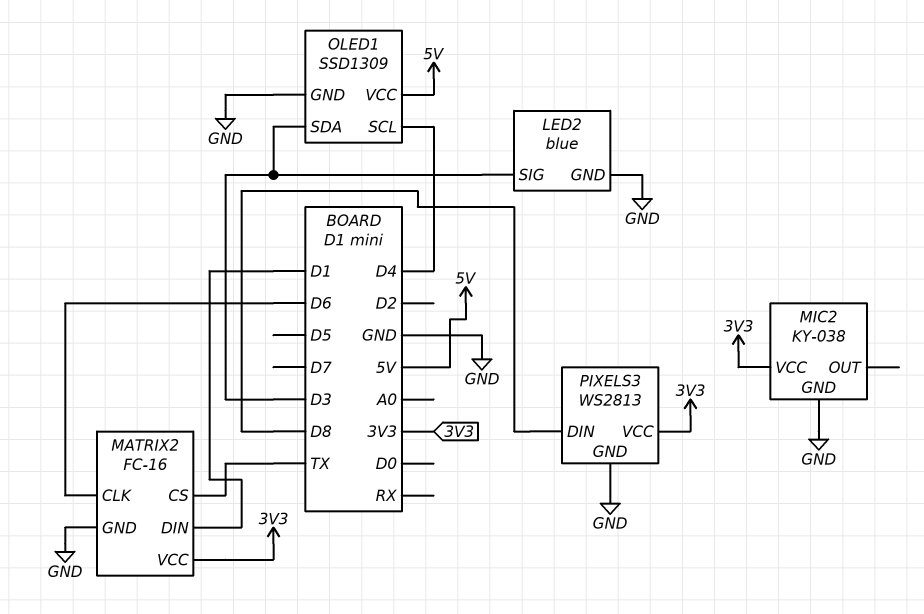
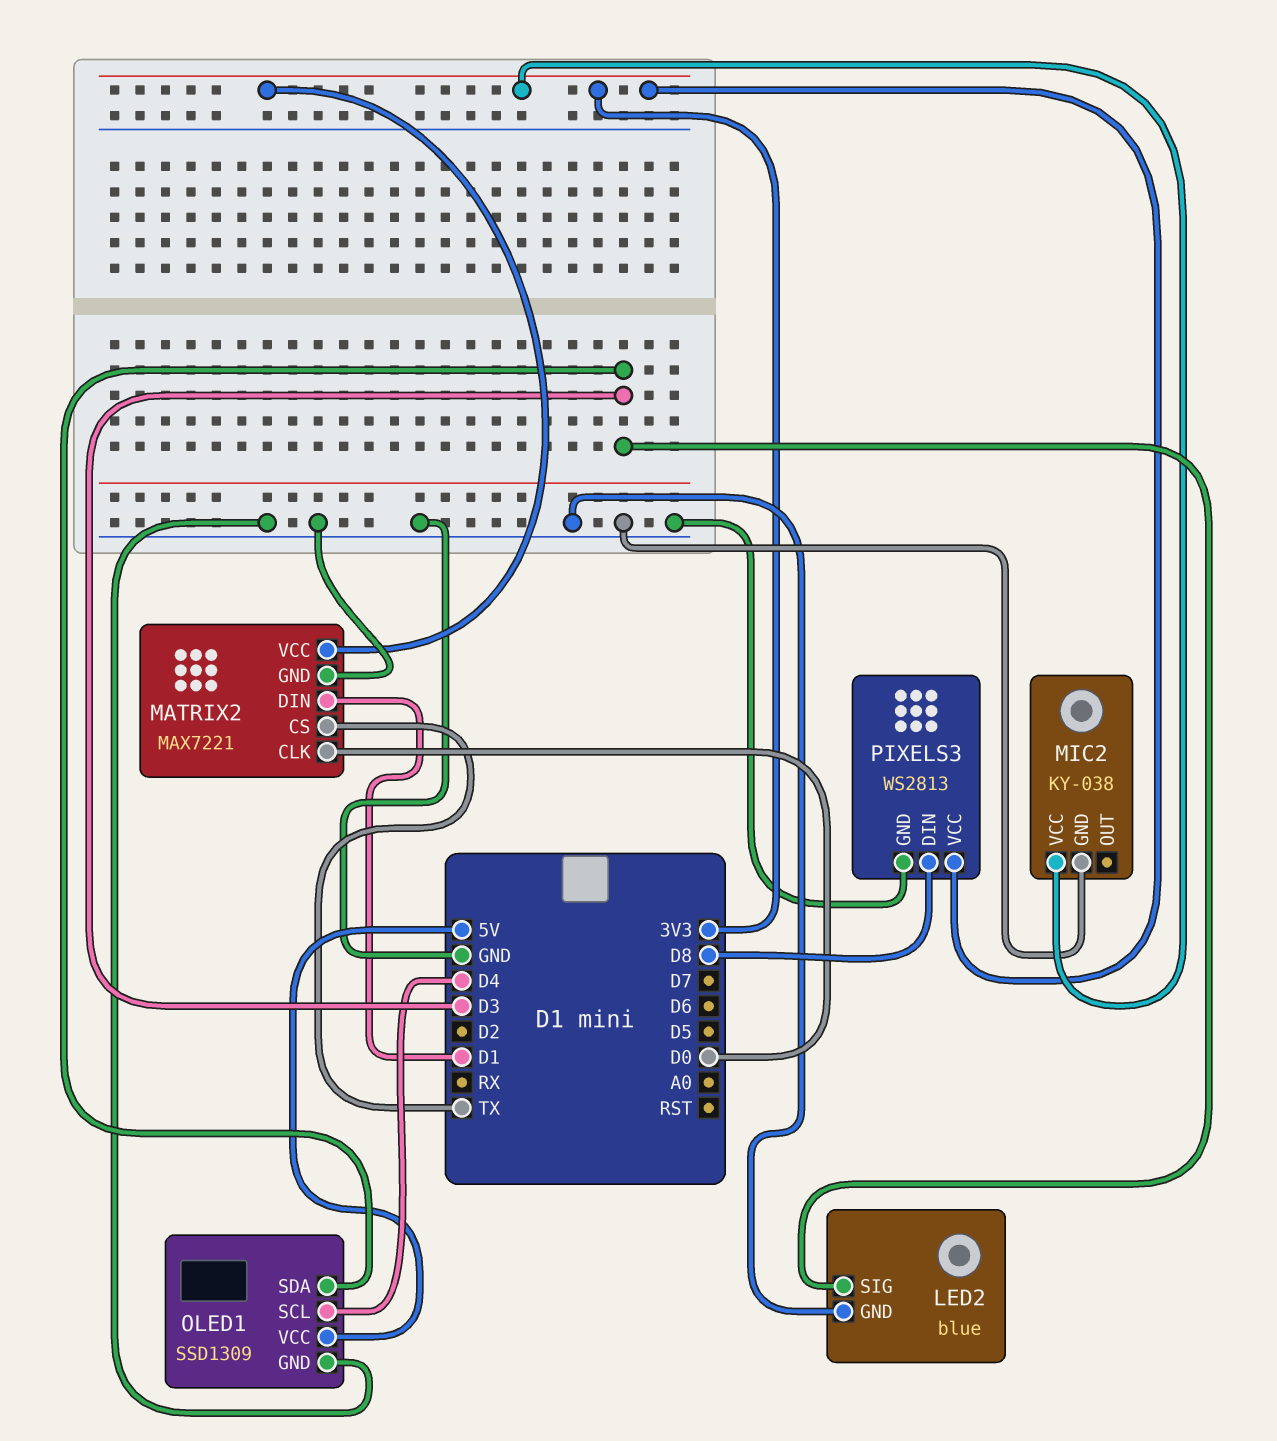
MATRIX2: FC-16 -> MAX7221
MATRIX2 pin CLK: D6 -> D0

